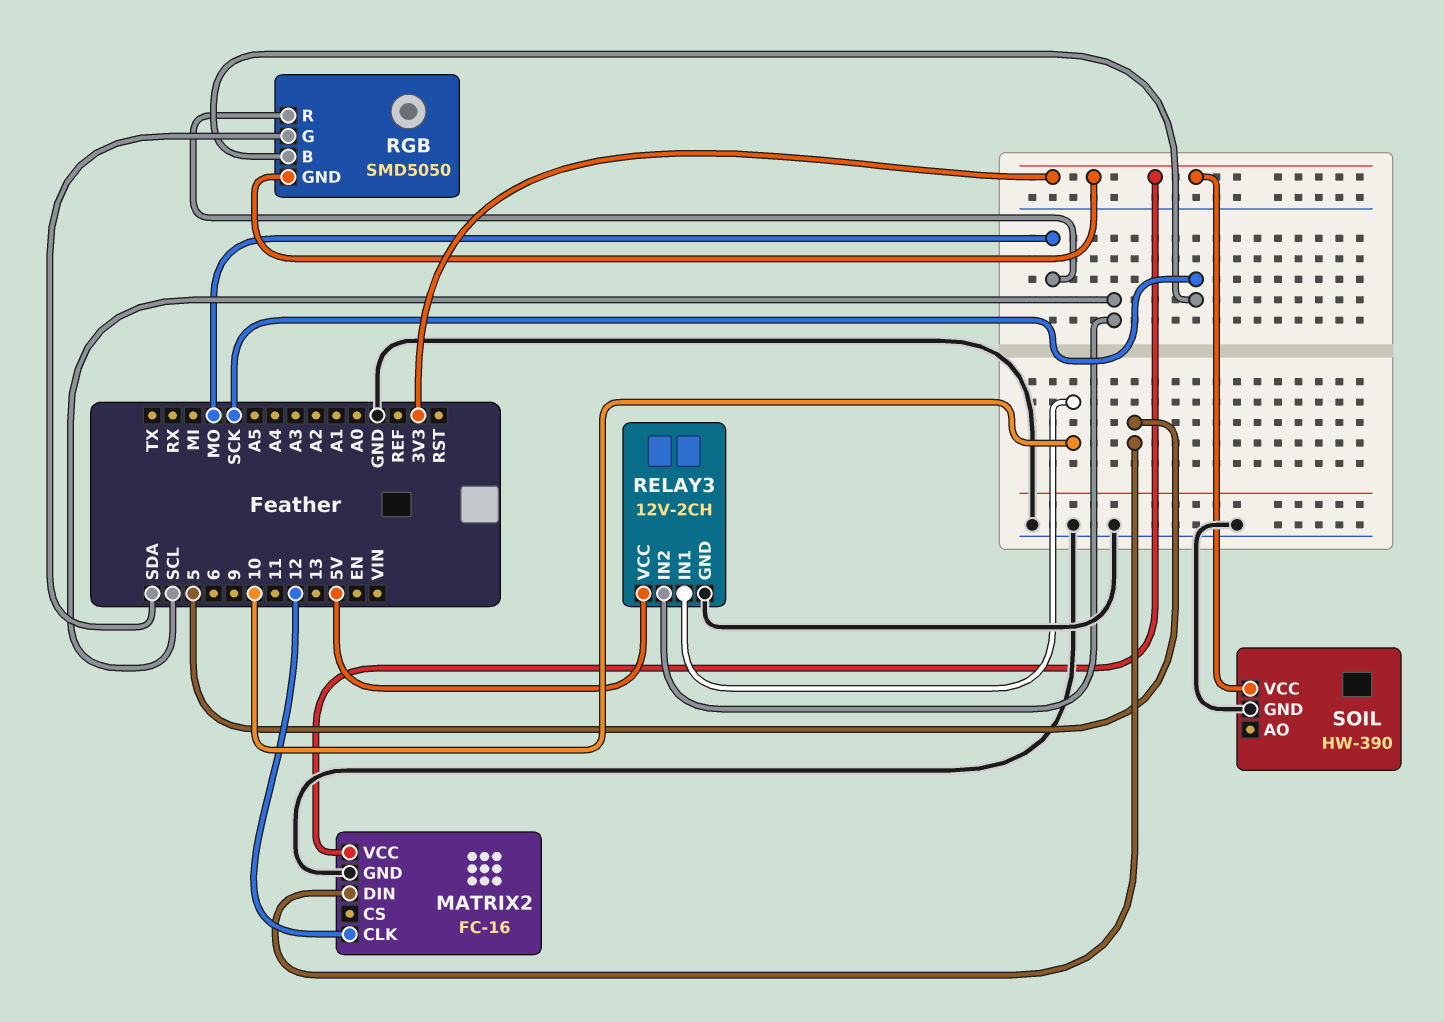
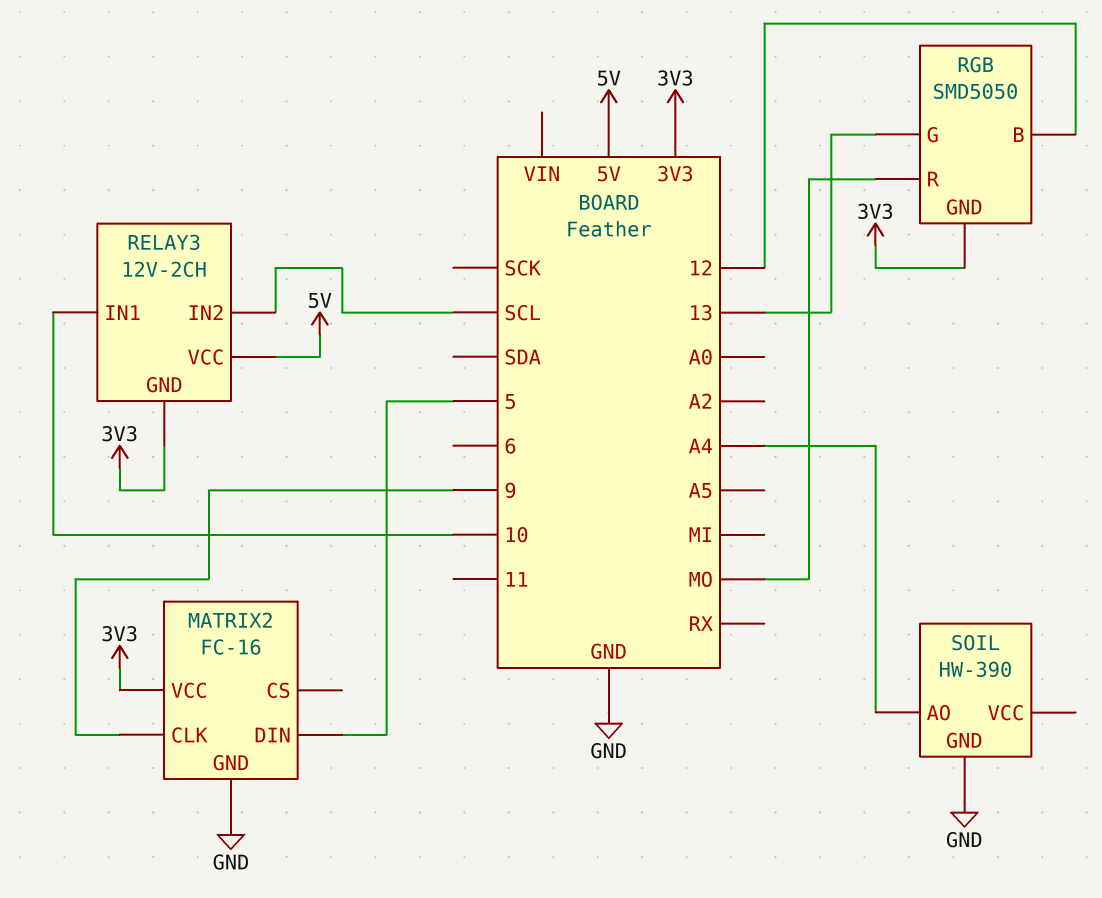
MATRIX2 pin CLK: 12 -> 9
RELAY3 pin GND: GND -> 3V3
RGB pin B: SCK -> 12
RGB pin G: SDA -> 13
SOIL pin AO: none -> A4
SOIL pin VCC: 3V3 -> none

